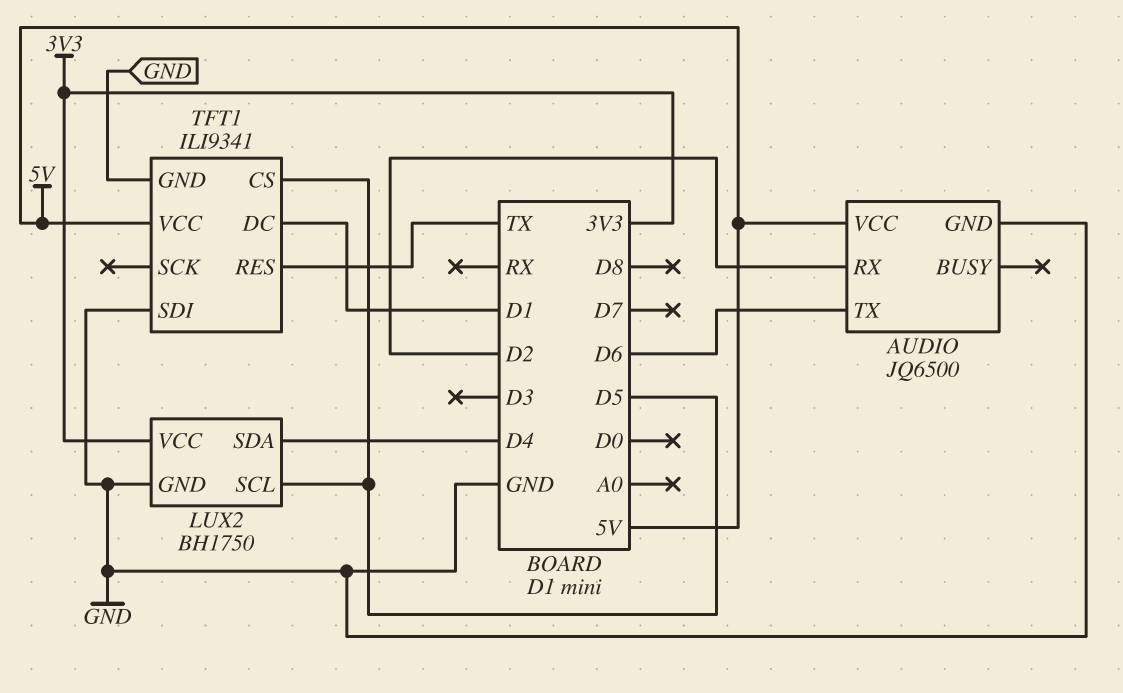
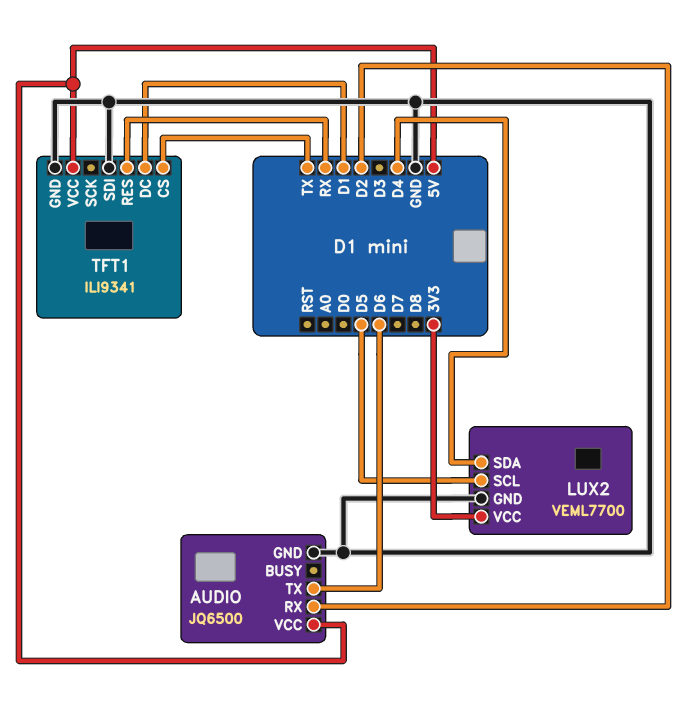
LUX2: BH1750 -> VEML7700
TFT1 pin CS: D5 -> TX
TFT1 pin RES: TX -> RX

